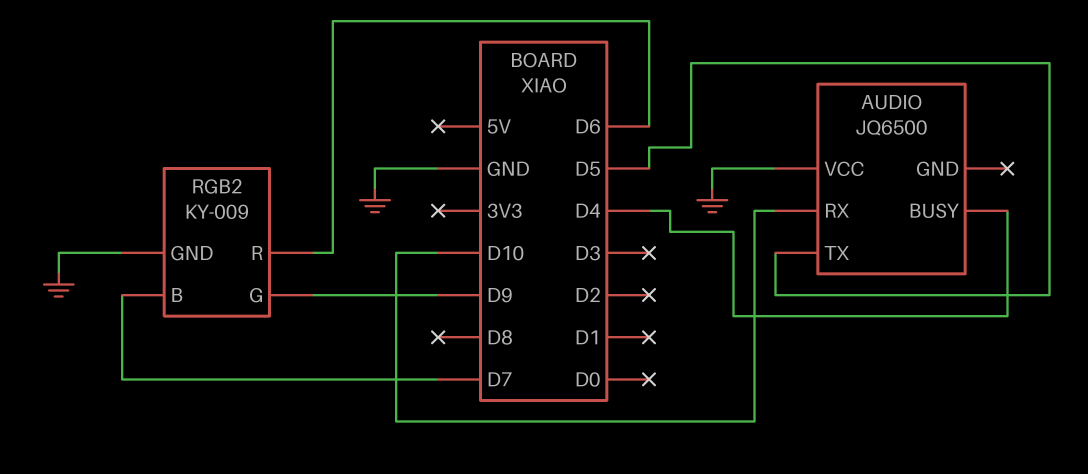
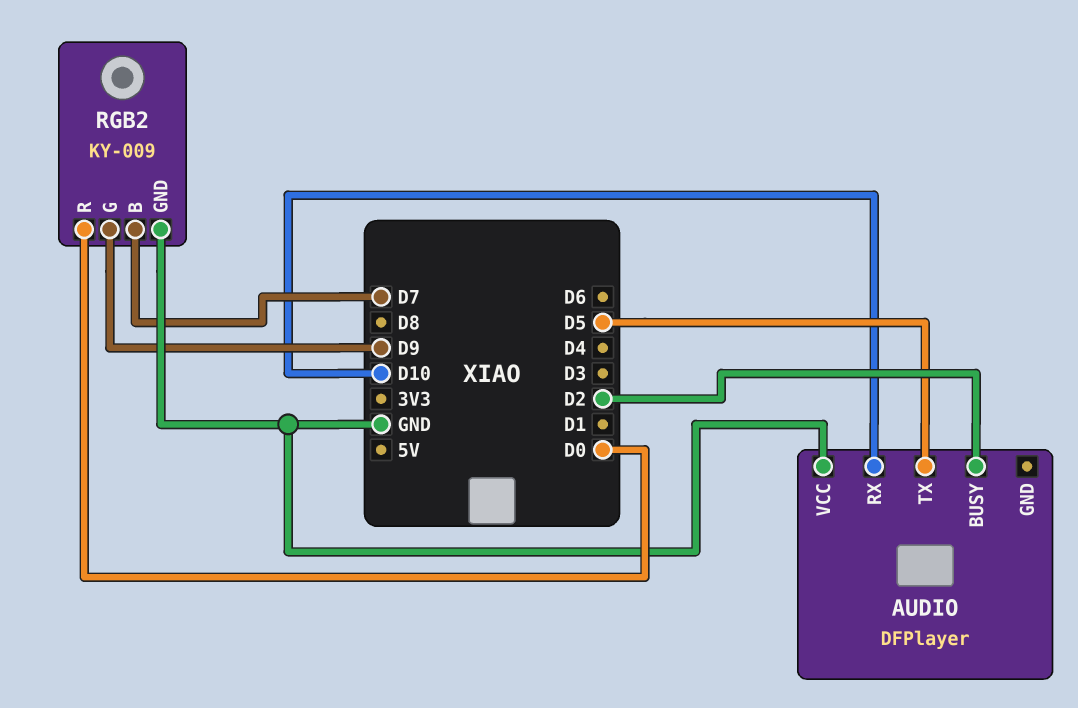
AUDIO: JQ6500 -> DFPlayer
AUDIO pin BUSY: D4 -> D2
RGB2 pin R: D6 -> D0

